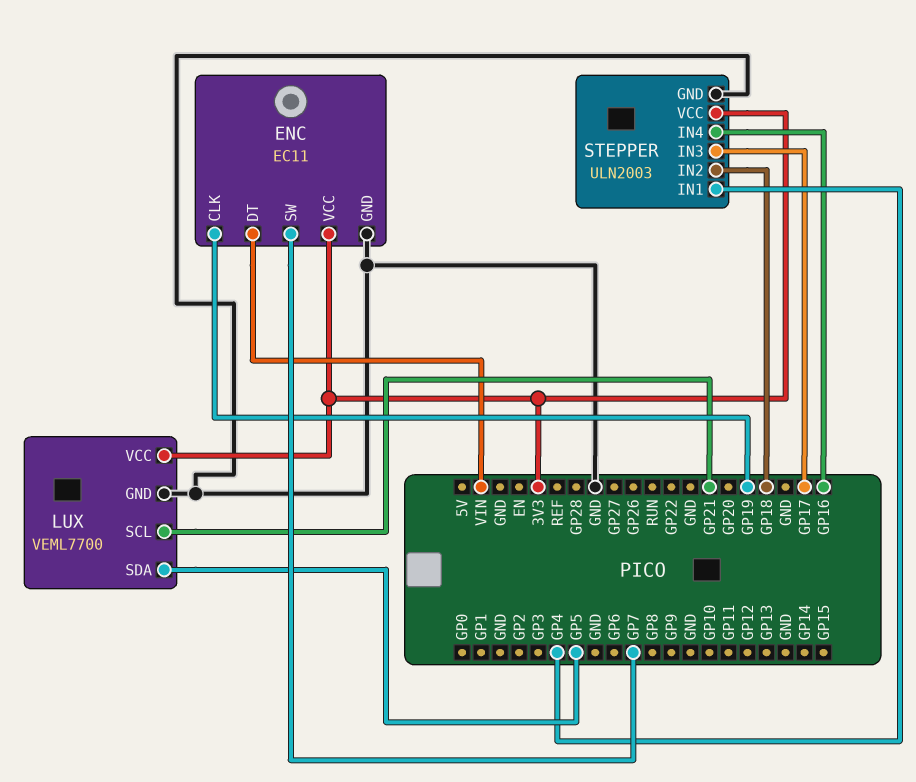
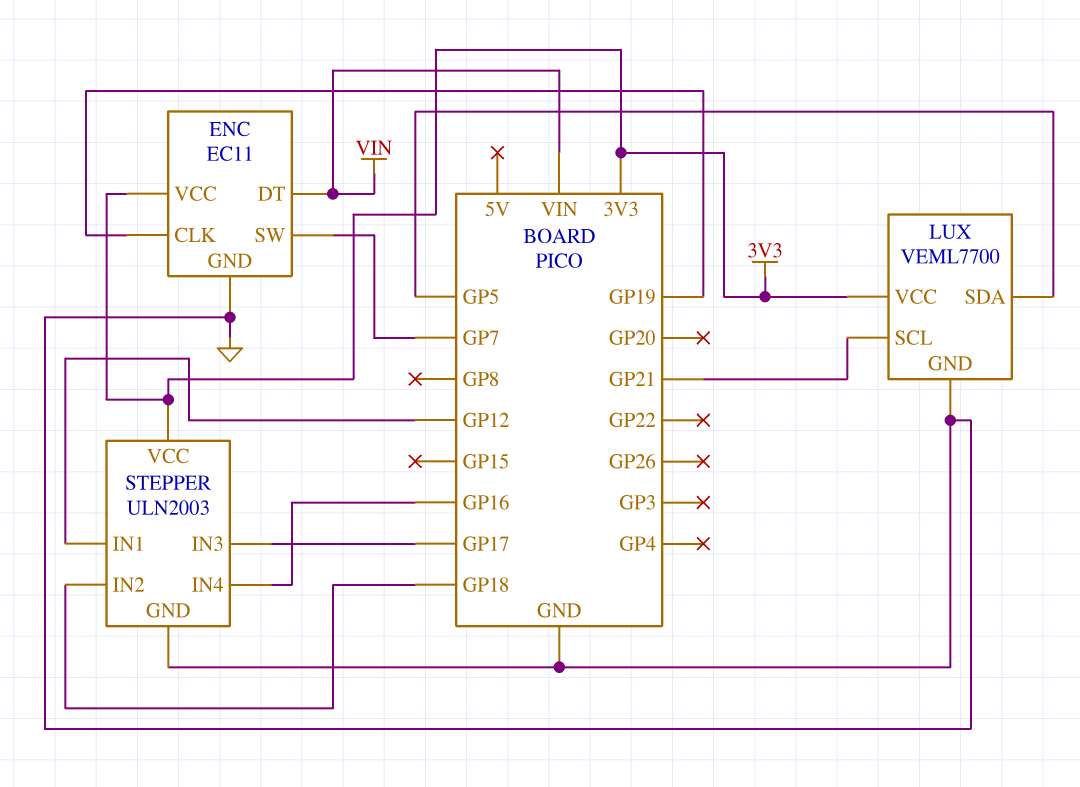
STEPPER pin IN1: GP4 -> GP12

